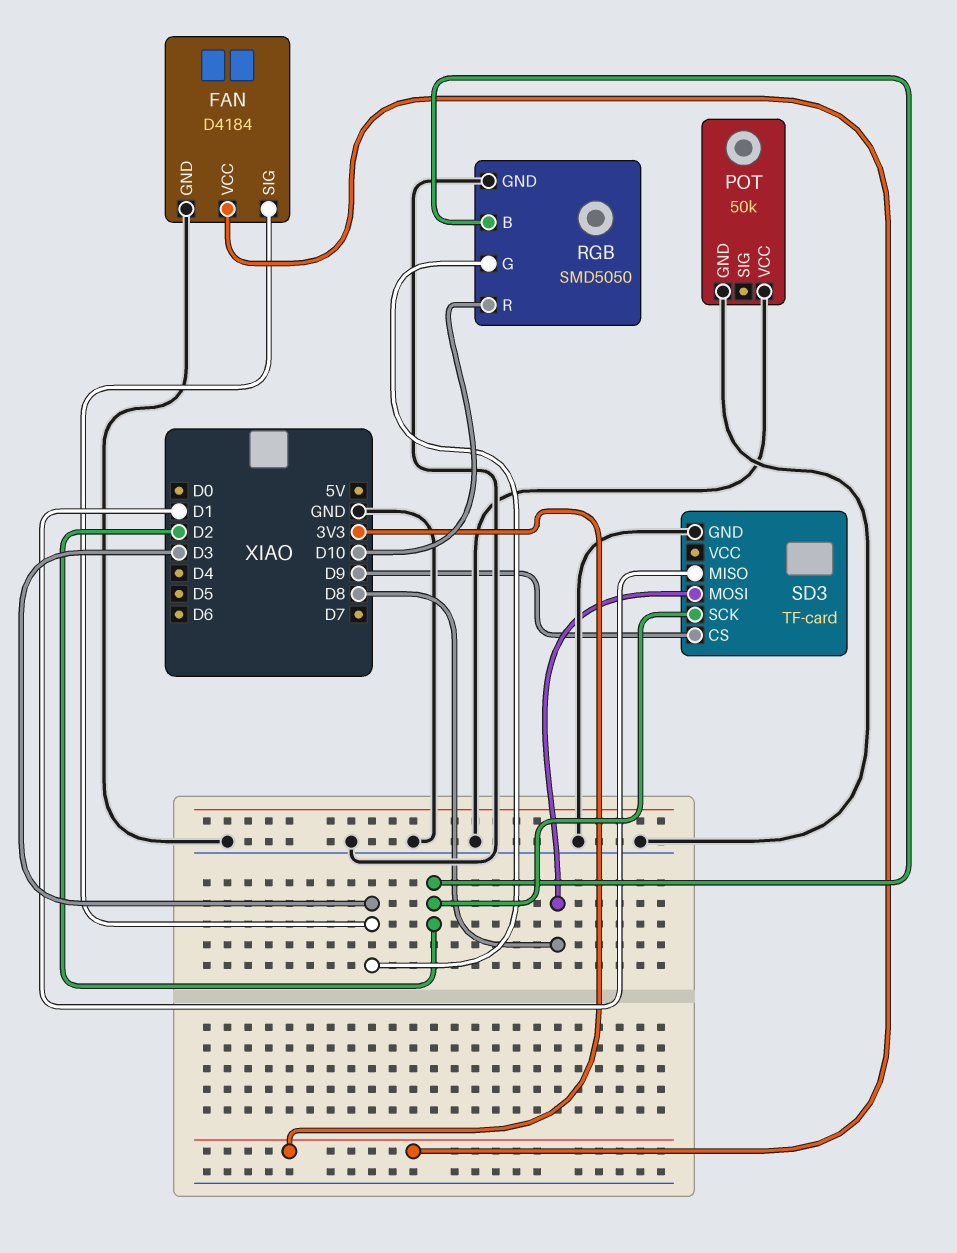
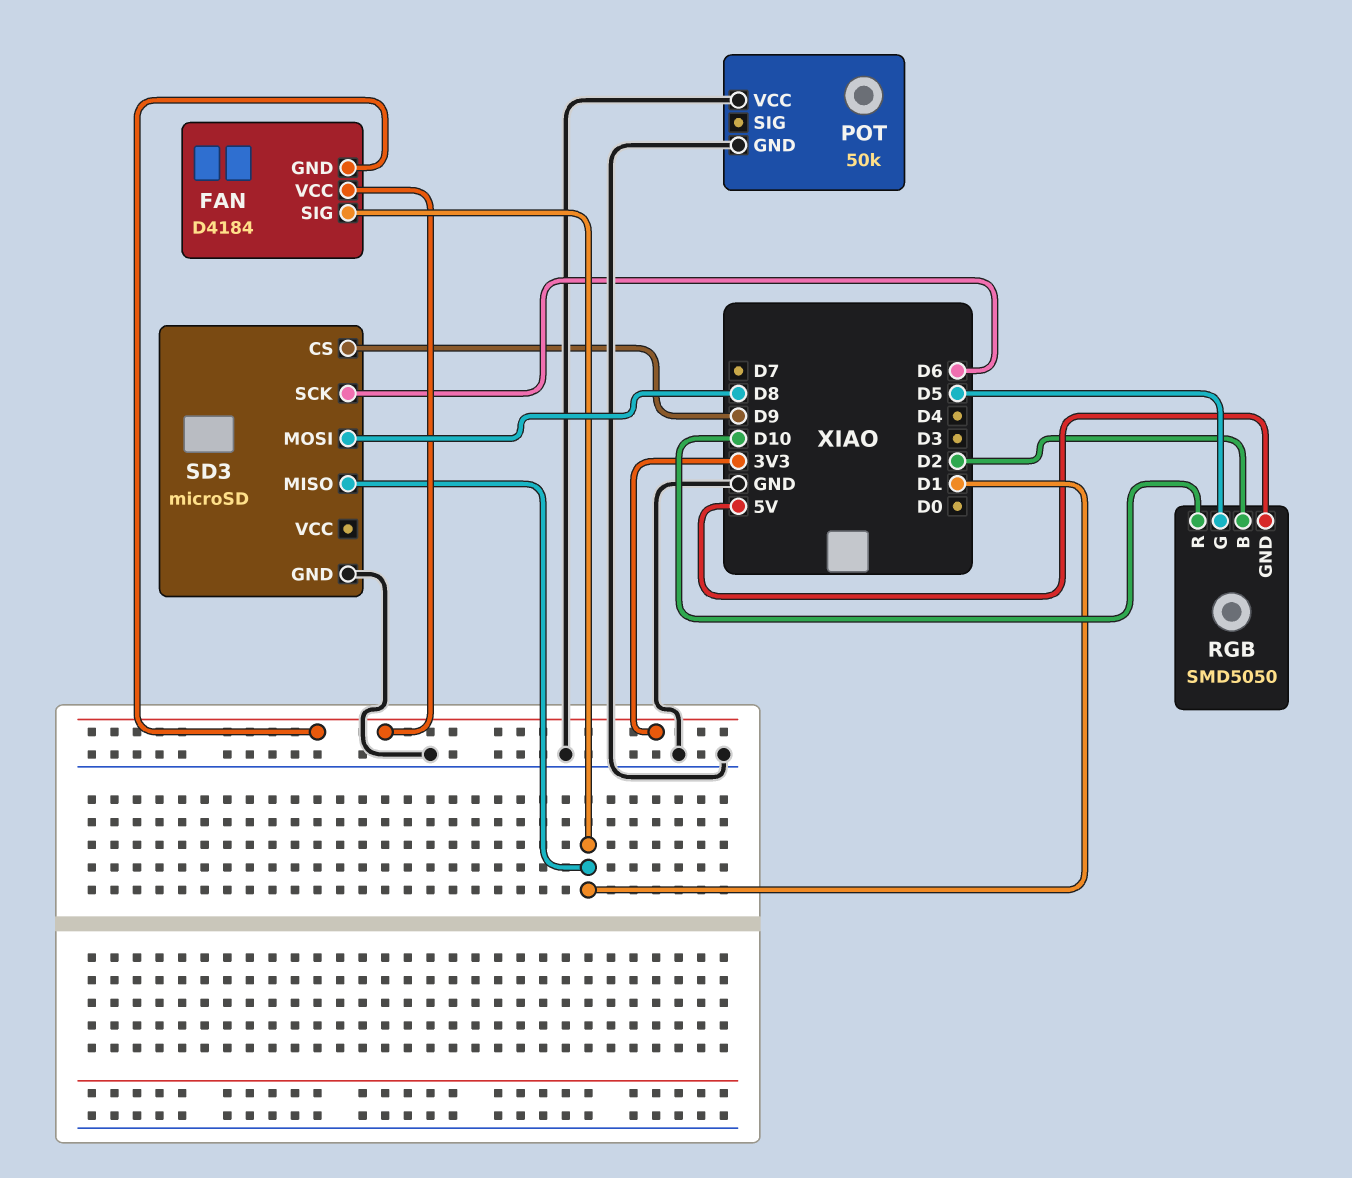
FAN pin GND: GND -> 3V3
FAN pin SIG: D3 -> D1
RGB pin G: D3 -> D5
RGB pin GND: GND -> 5V
SD3: TF-card -> microSD
SD3 pin SCK: D2 -> D6

